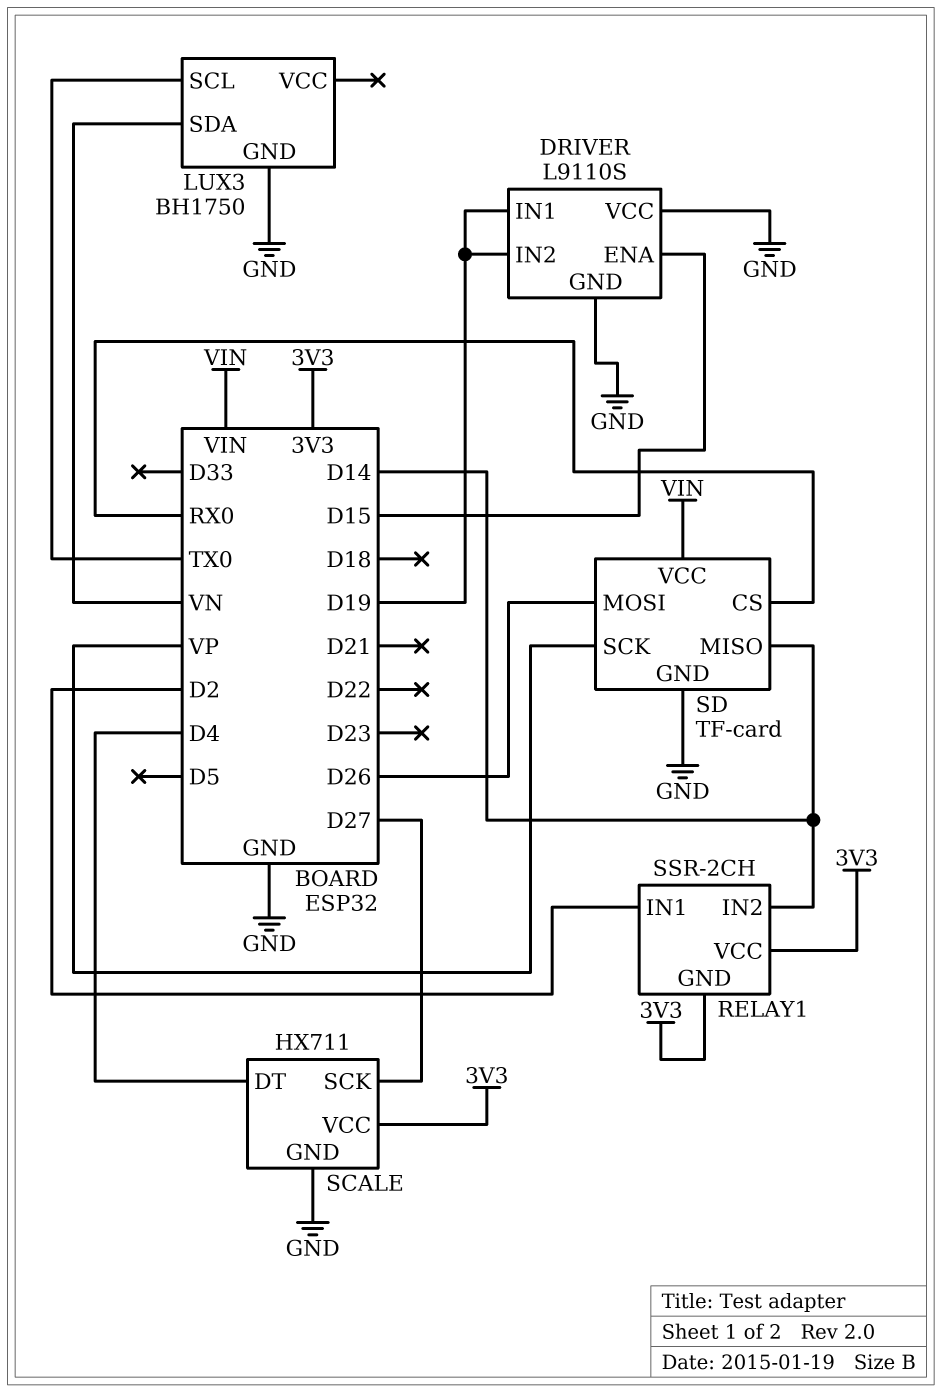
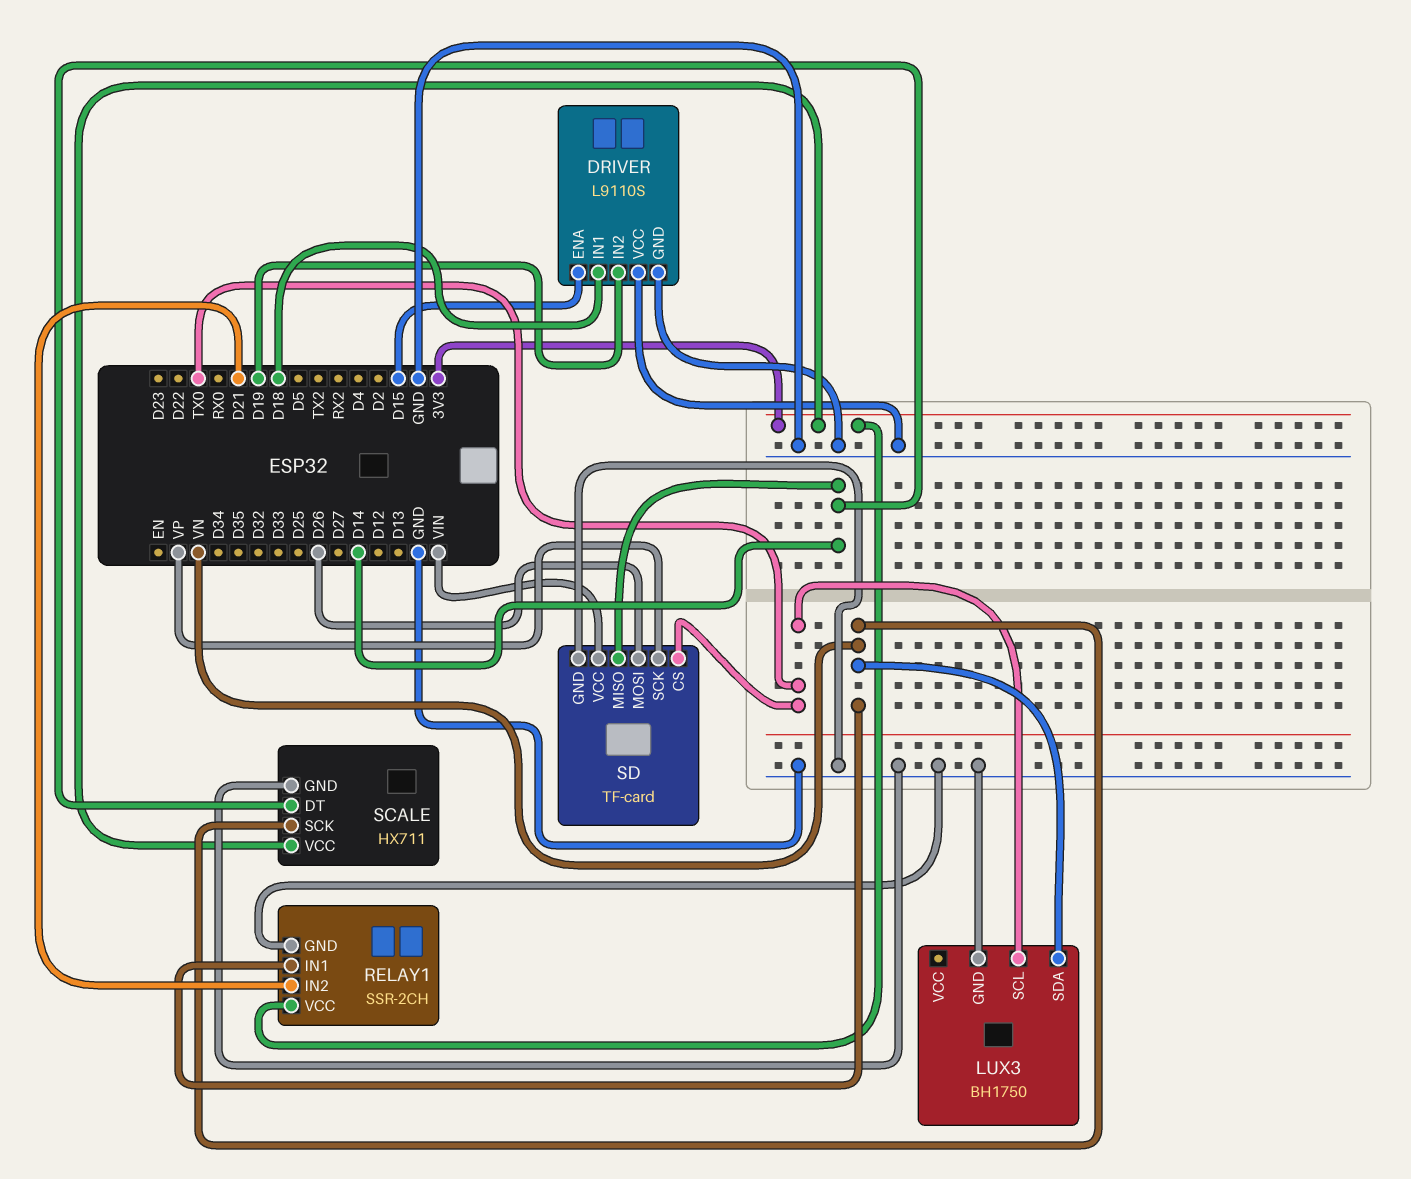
DRIVER pin IN1: D19 -> D18
RELAY1 pin GND: 3V3 -> GND
RELAY1 pin IN1: D2 -> VN
RELAY1 pin IN2: D14 -> D21
SCALE pin DT: D4 -> D14
SCALE pin SCK: D27 -> VN
SD pin CS: RX0 -> TX0

